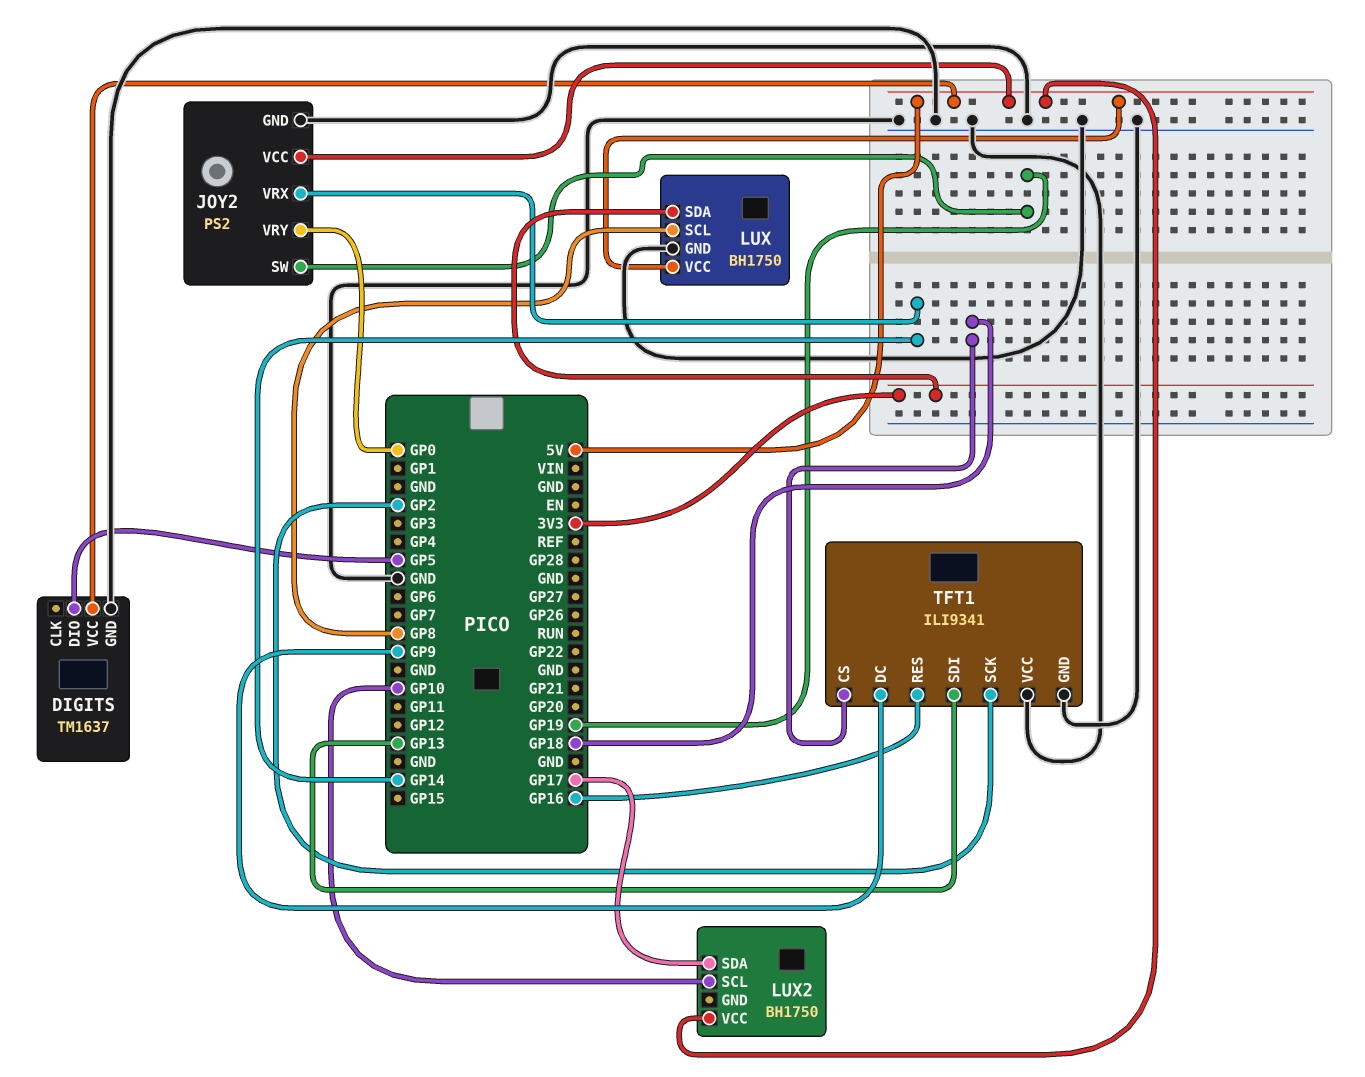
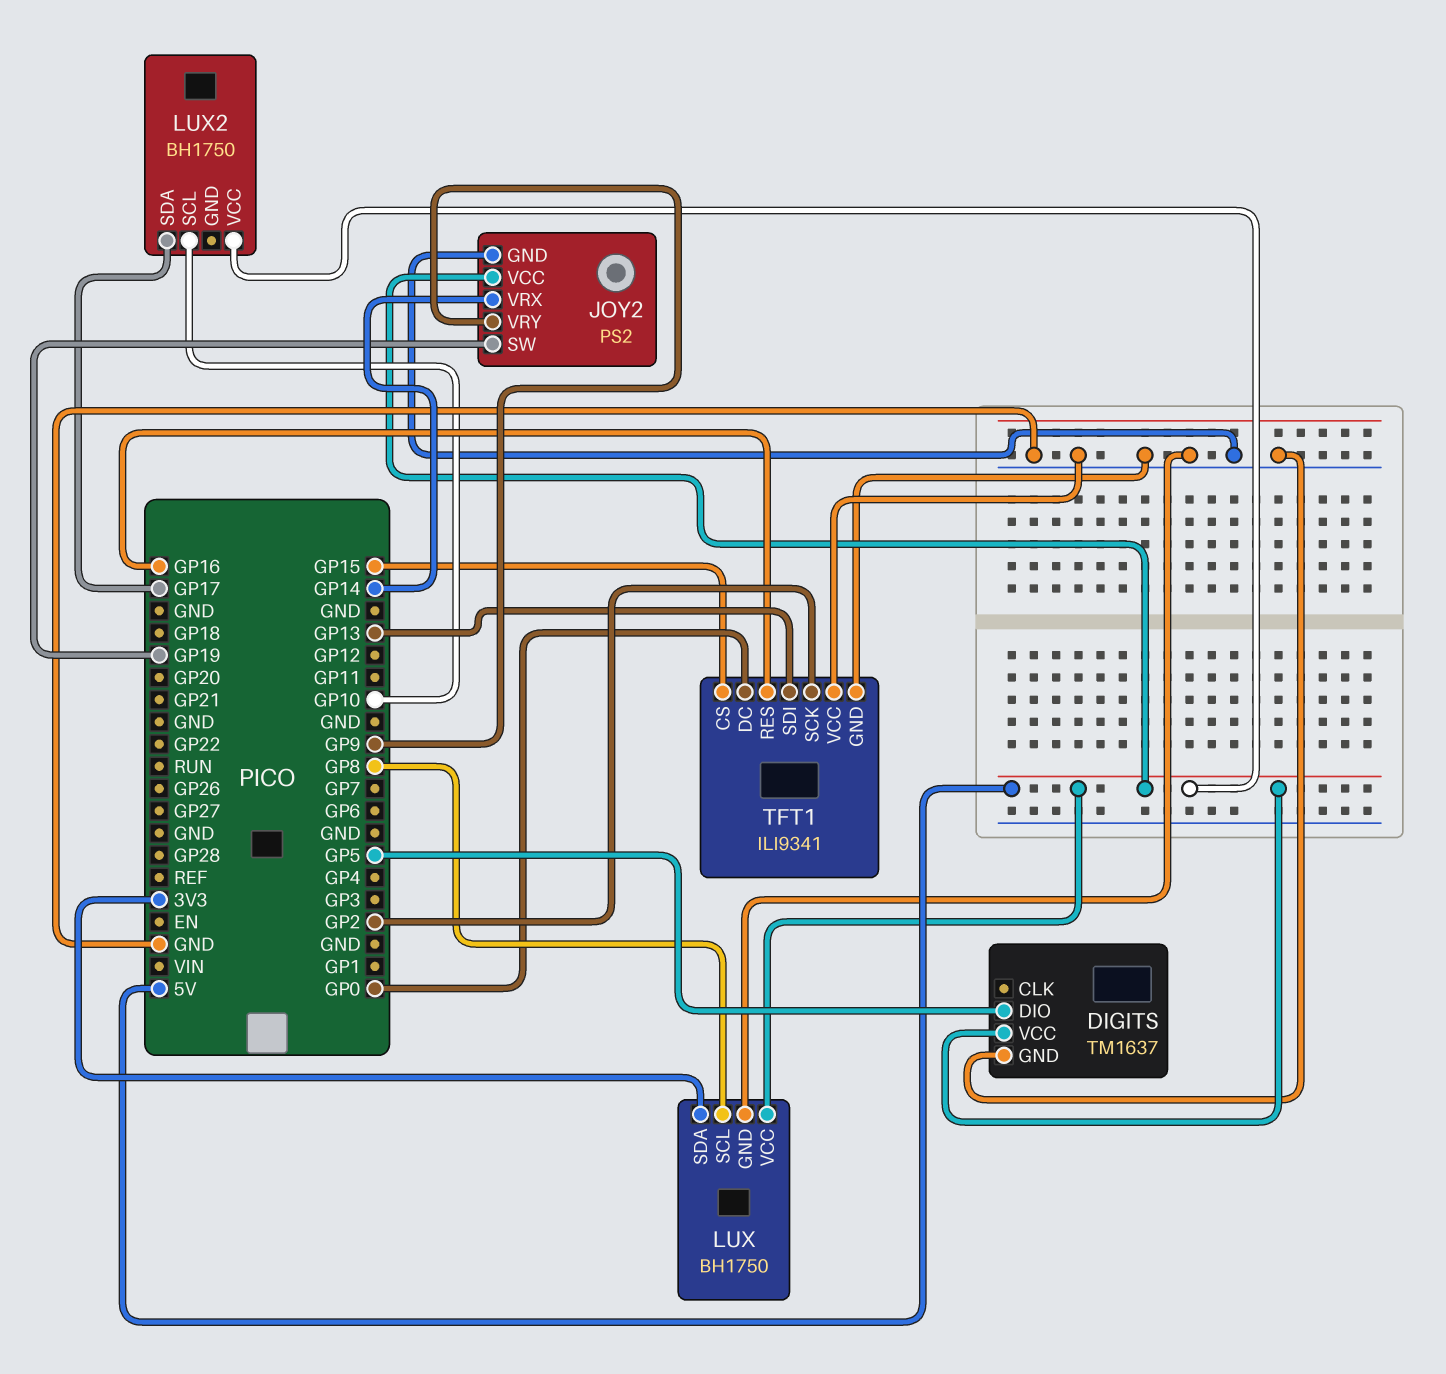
JOY2 pin VRY: GP0 -> GP9
TFT1 pin CS: GP18 -> GP15
TFT1 pin DC: GP9 -> GP0

